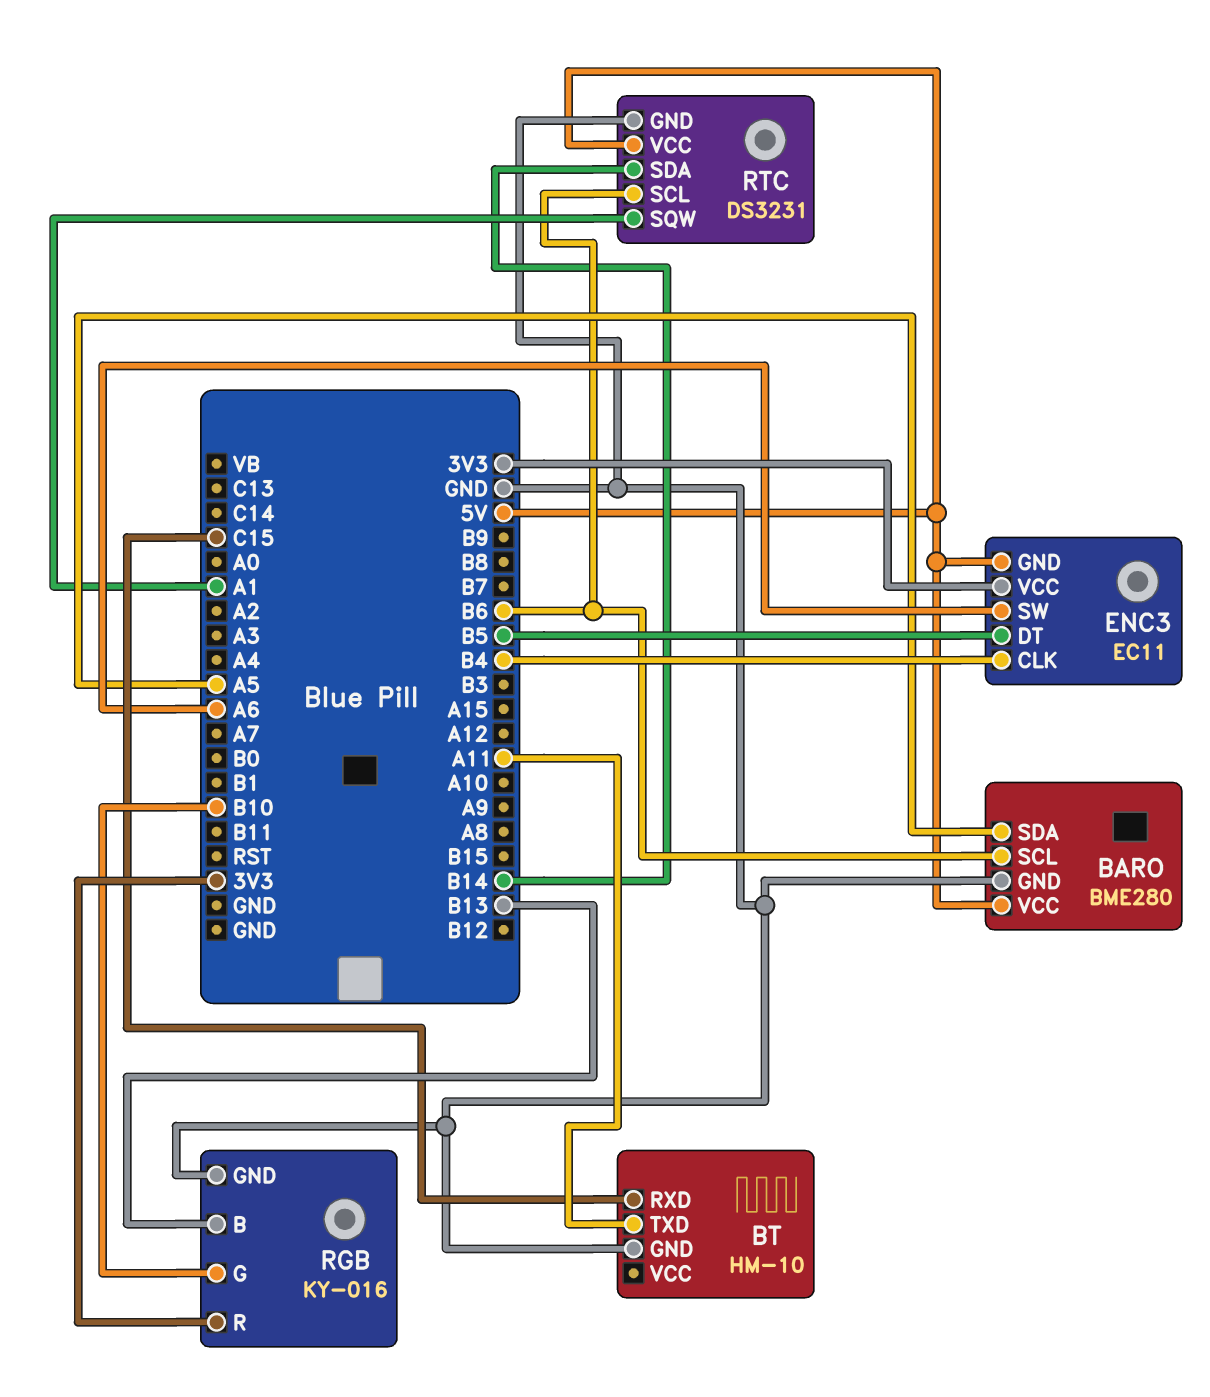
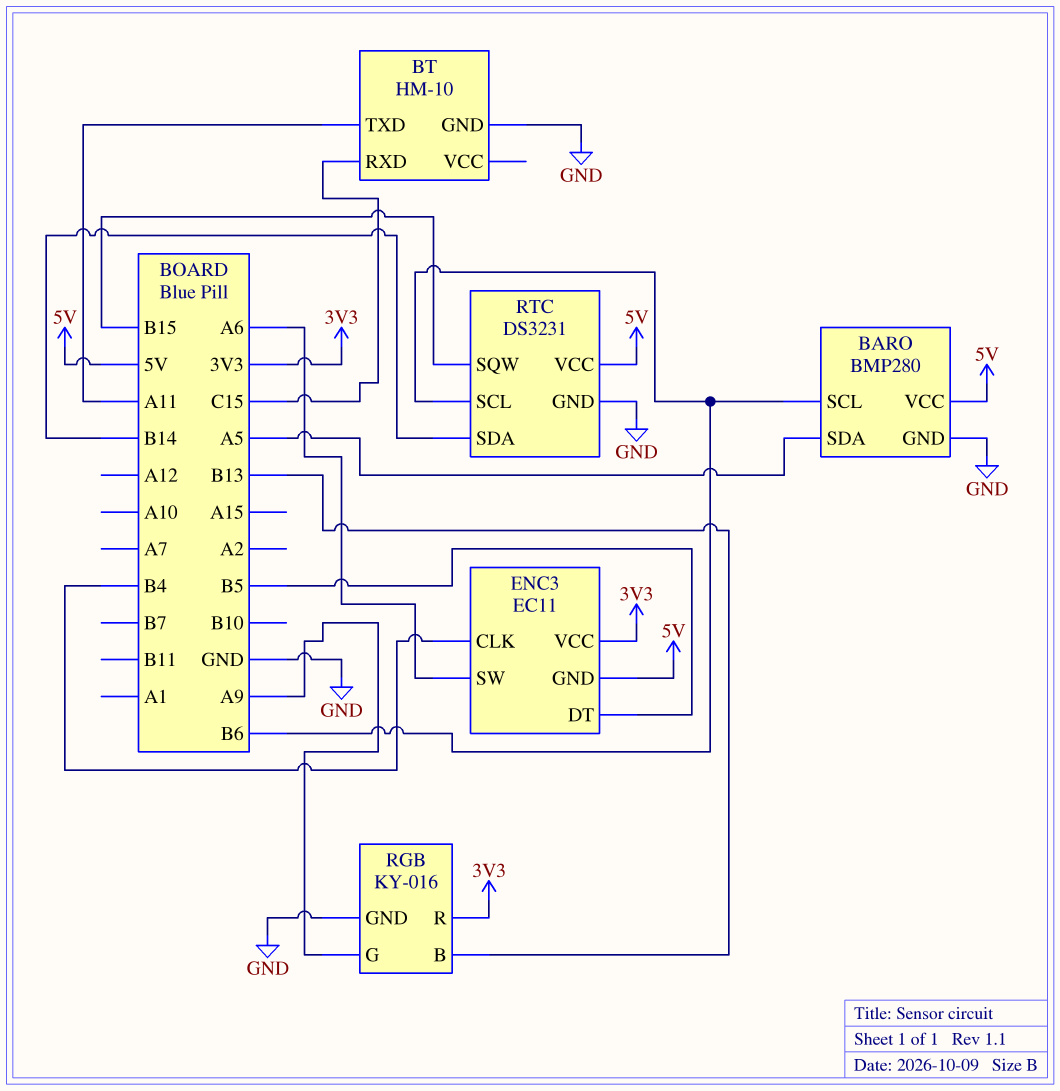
BARO: BME280 -> BMP280
RGB pin G: B10 -> A9
RTC pin SQW: A1 -> B15

